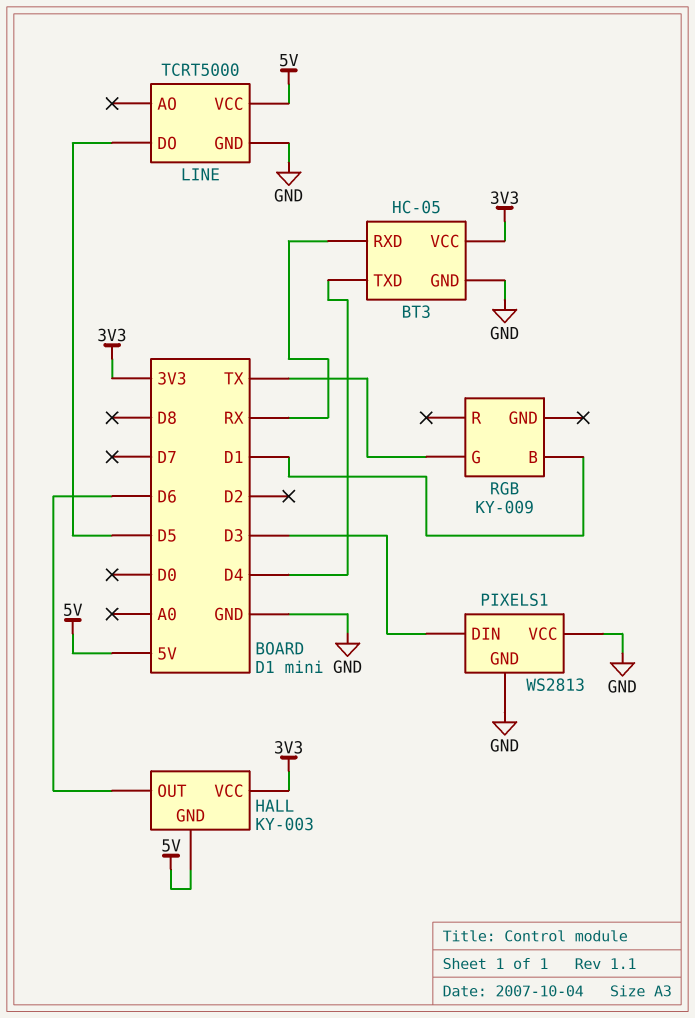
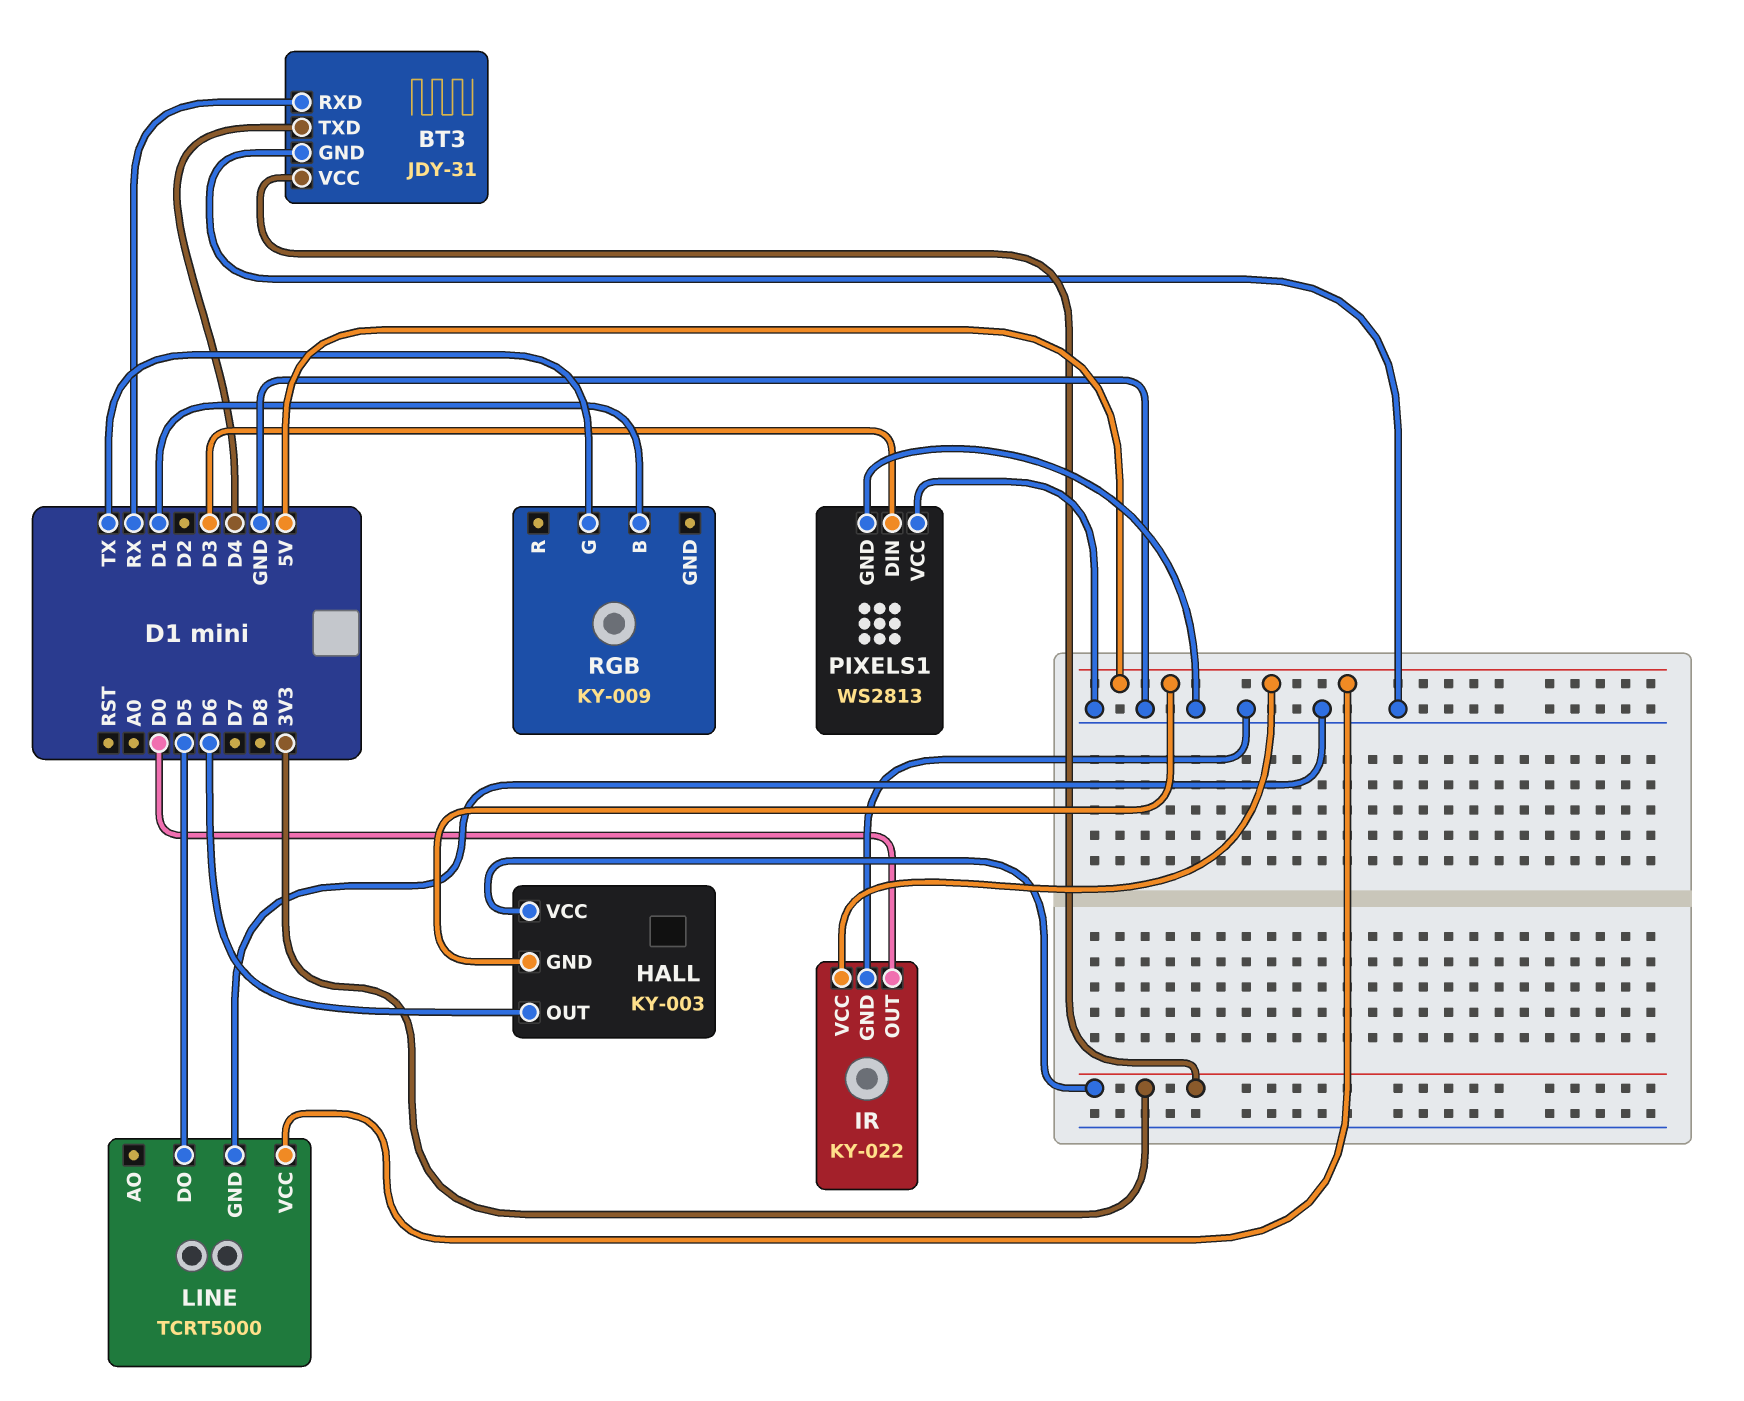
BT3: HC-05 -> JDY-31
IR: none -> KY-022
IR pin GND: none -> GND
IR pin OUT: none -> D0
IR pin VCC: none -> 5V

